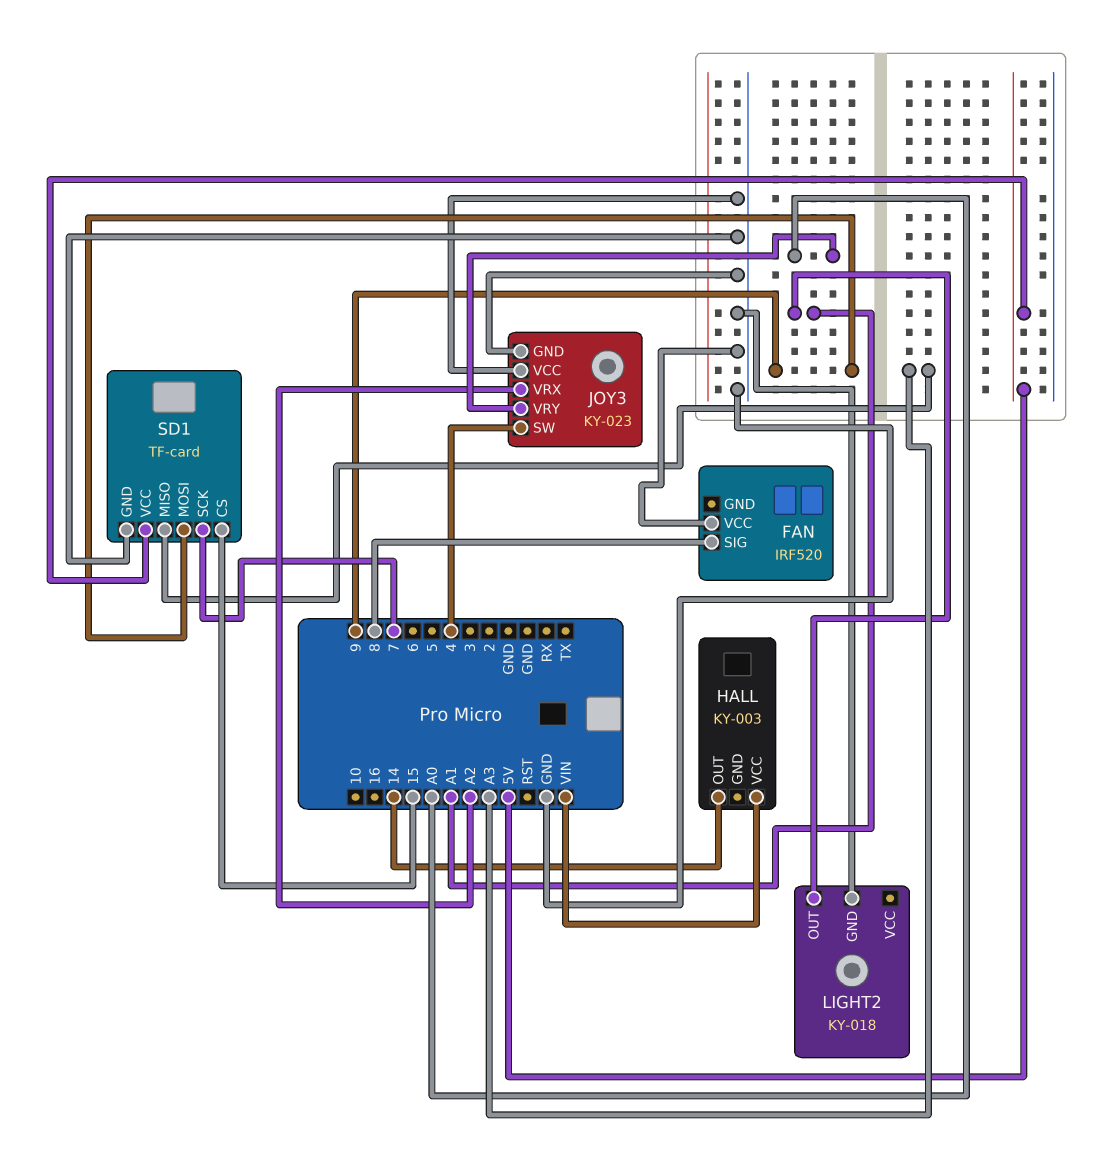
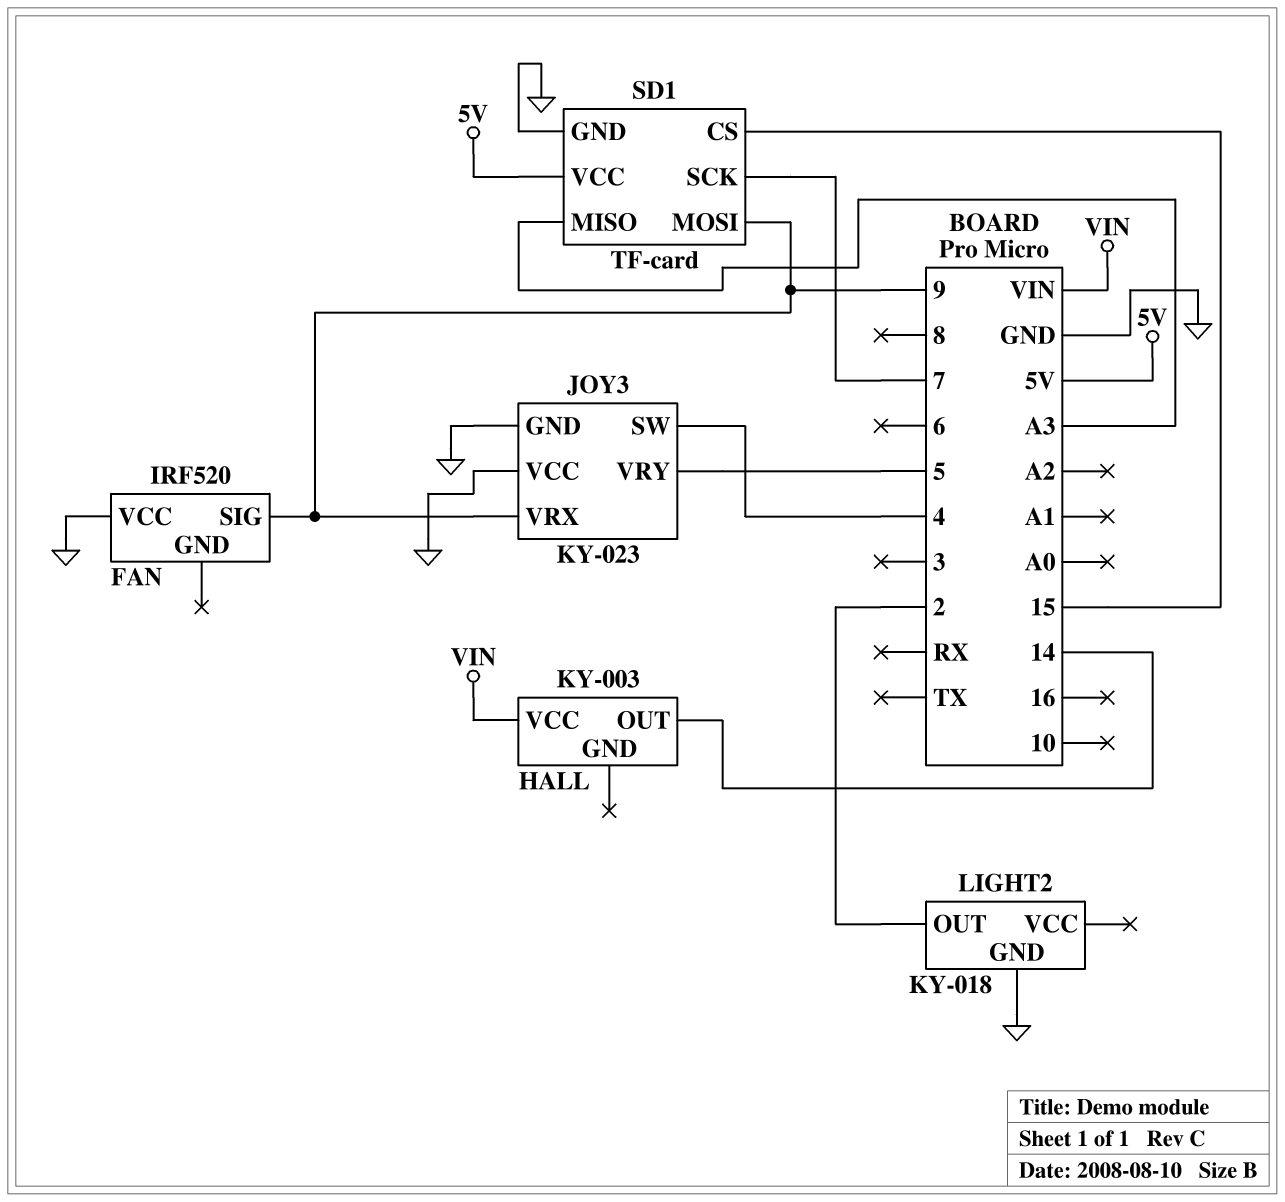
FAN pin SIG: 8 -> 9
JOY3 pin VRX: A2 -> 9
JOY3 pin VRY: A0 -> 5
LIGHT2 pin OUT: A1 -> 2

